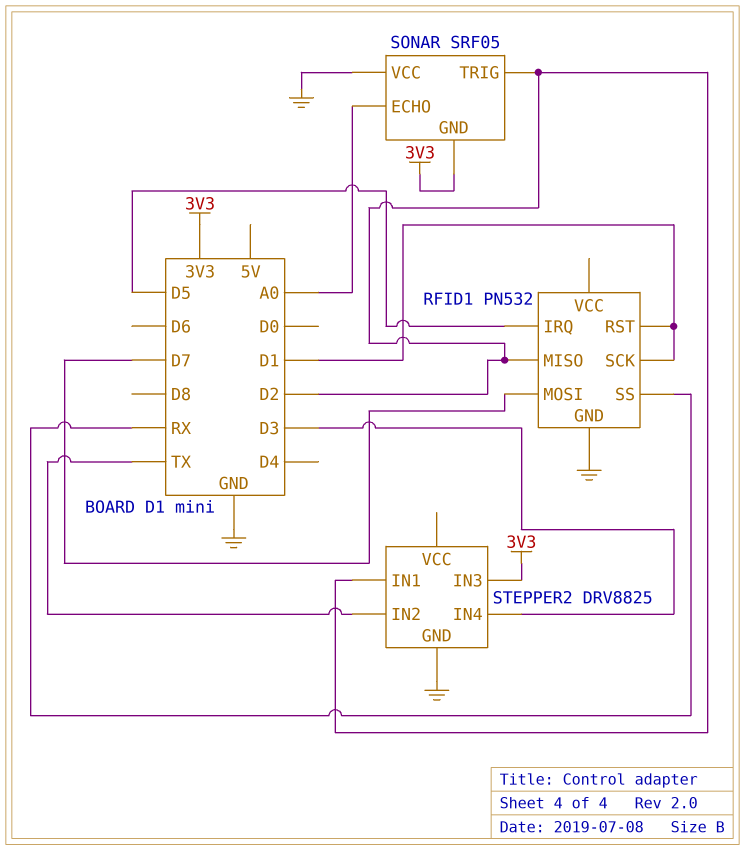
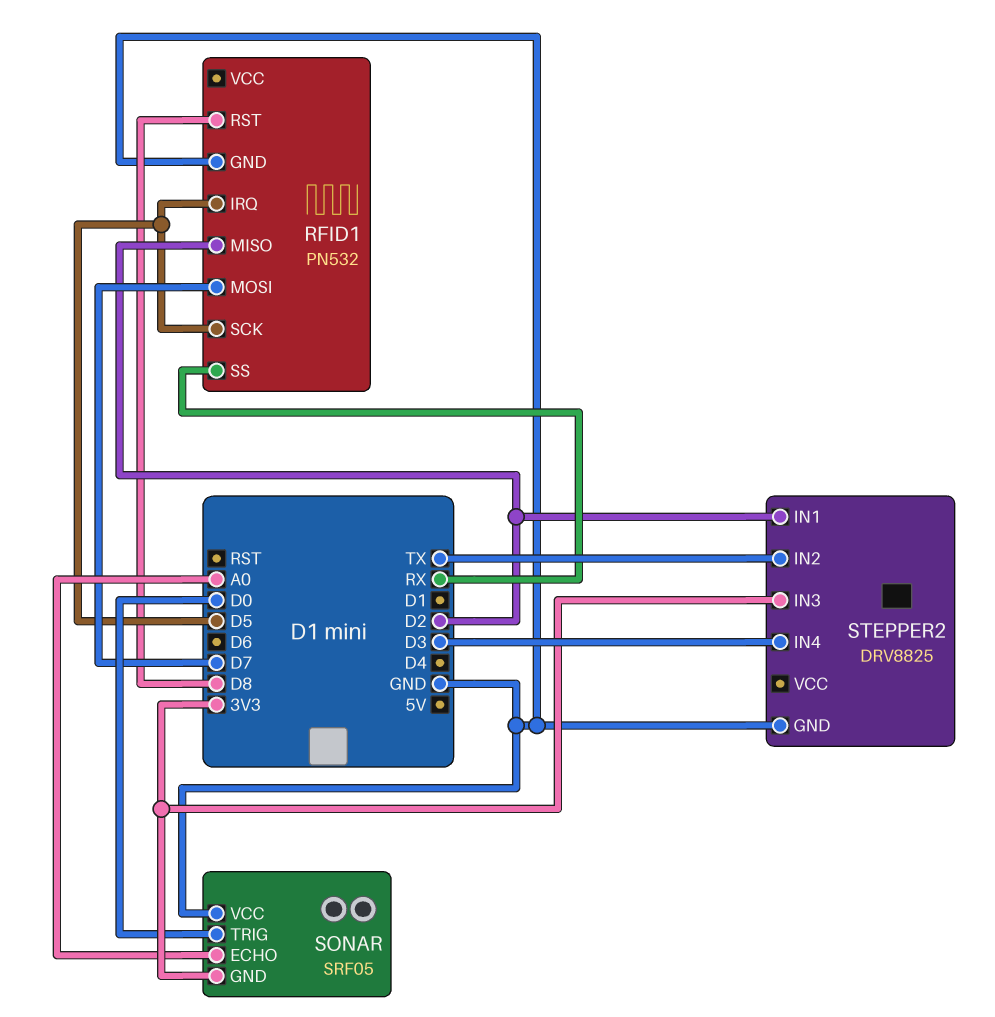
RFID1 pin RST: D1 -> D8
RFID1 pin SCK: D1 -> D5
SONAR pin TRIG: D2 -> D0

